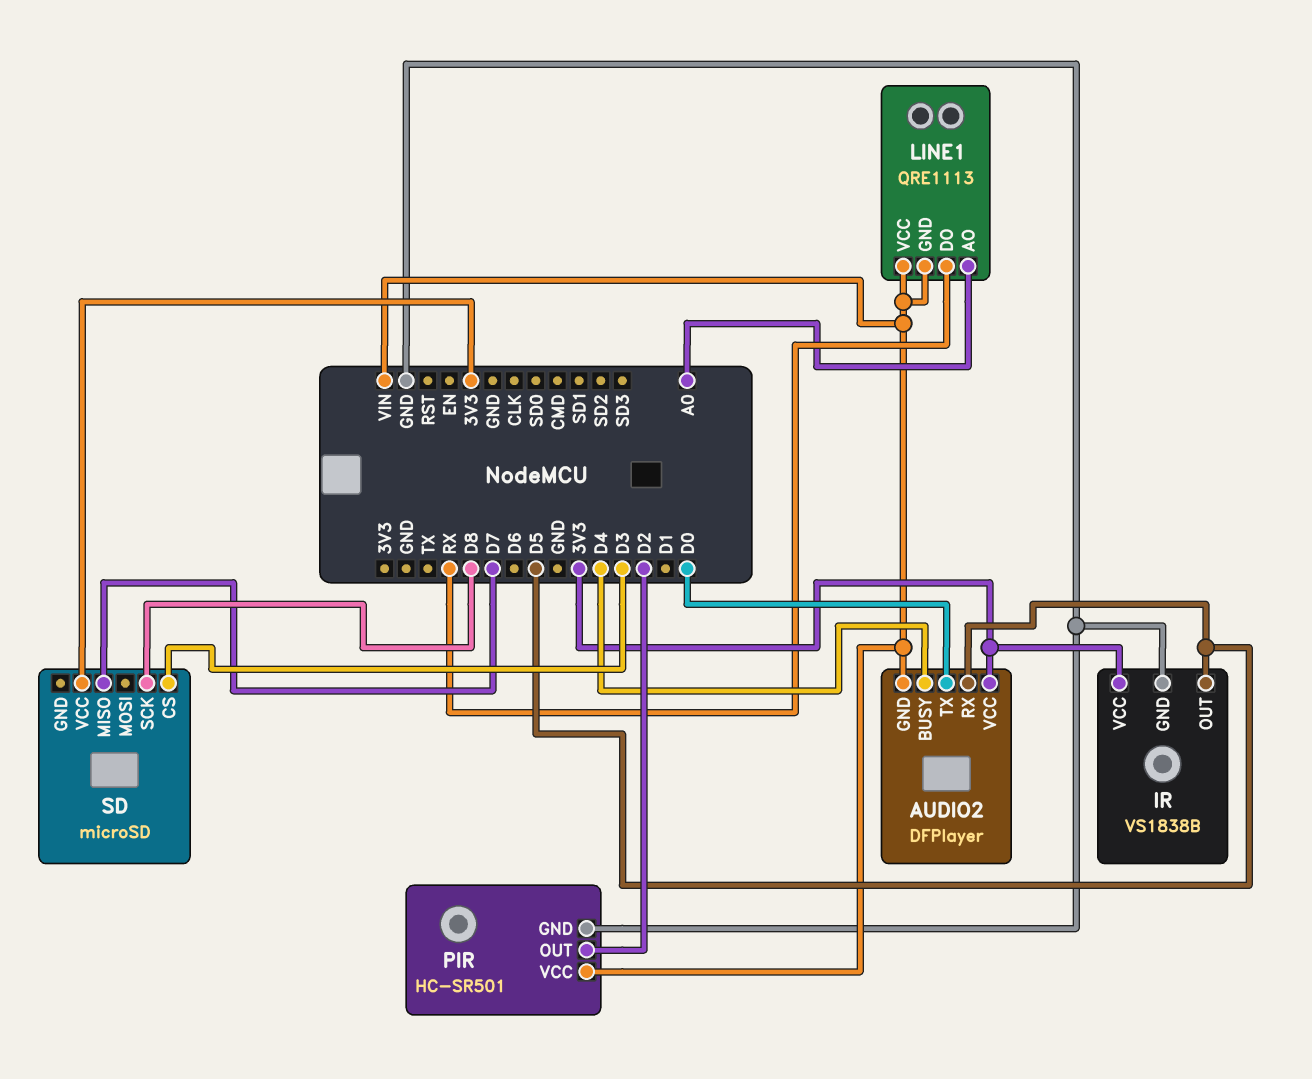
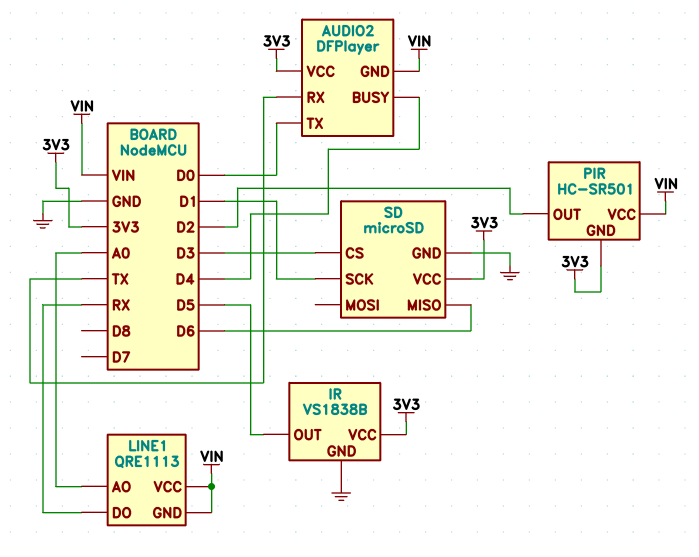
AUDIO2 pin RX: D5 -> TX
PIR pin GND: GND -> 3V3
SD pin GND: none -> GND
SD pin MISO: D7 -> D6
SD pin SCK: D8 -> D1

